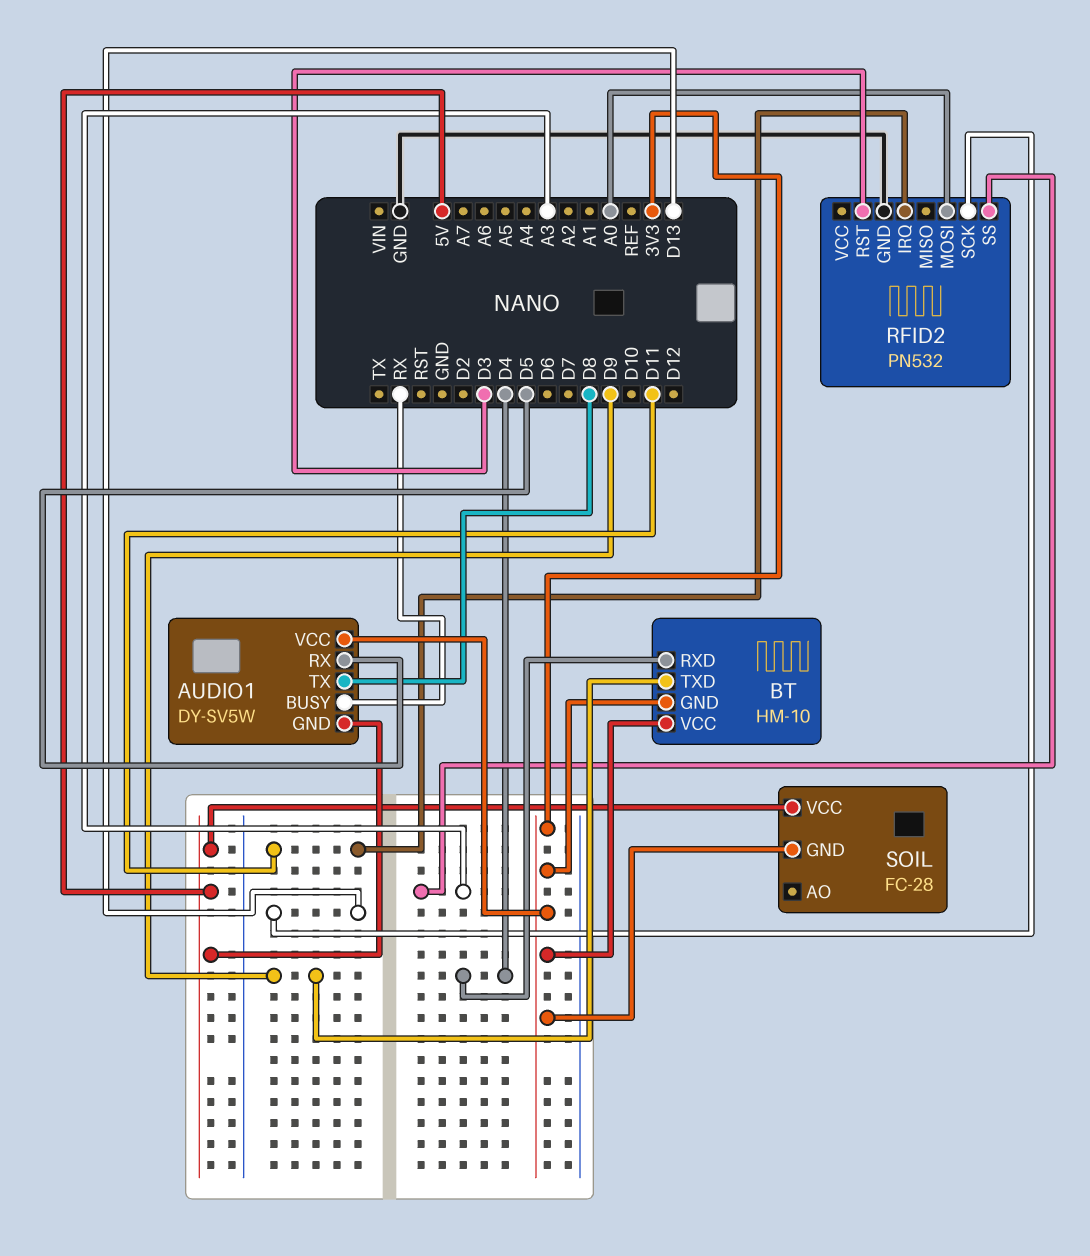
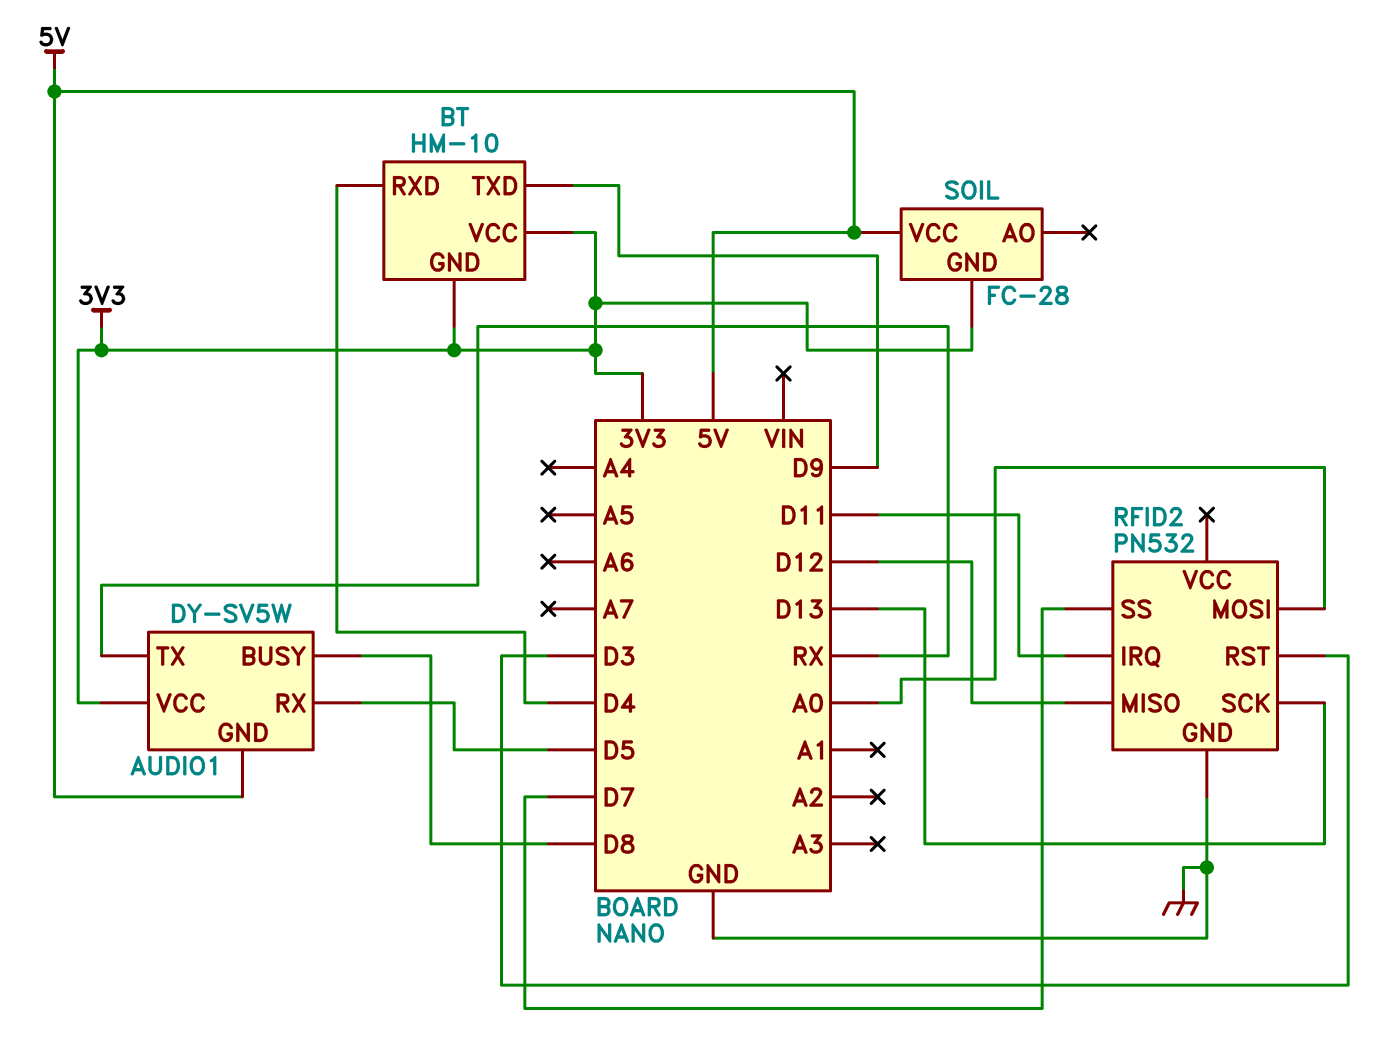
AUDIO1 pin BUSY: RX -> D8
AUDIO1 pin TX: D8 -> RX
RFID2 pin MISO: none -> D12
RFID2 pin SS: A3 -> D7

